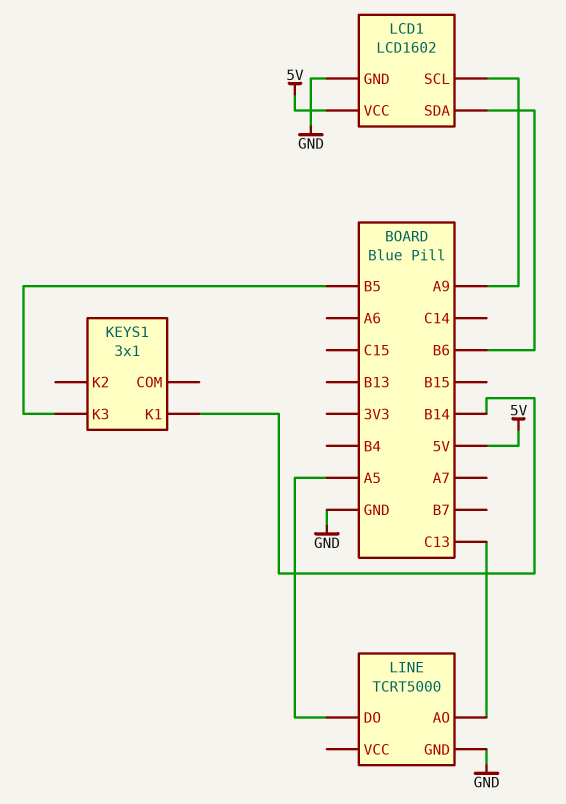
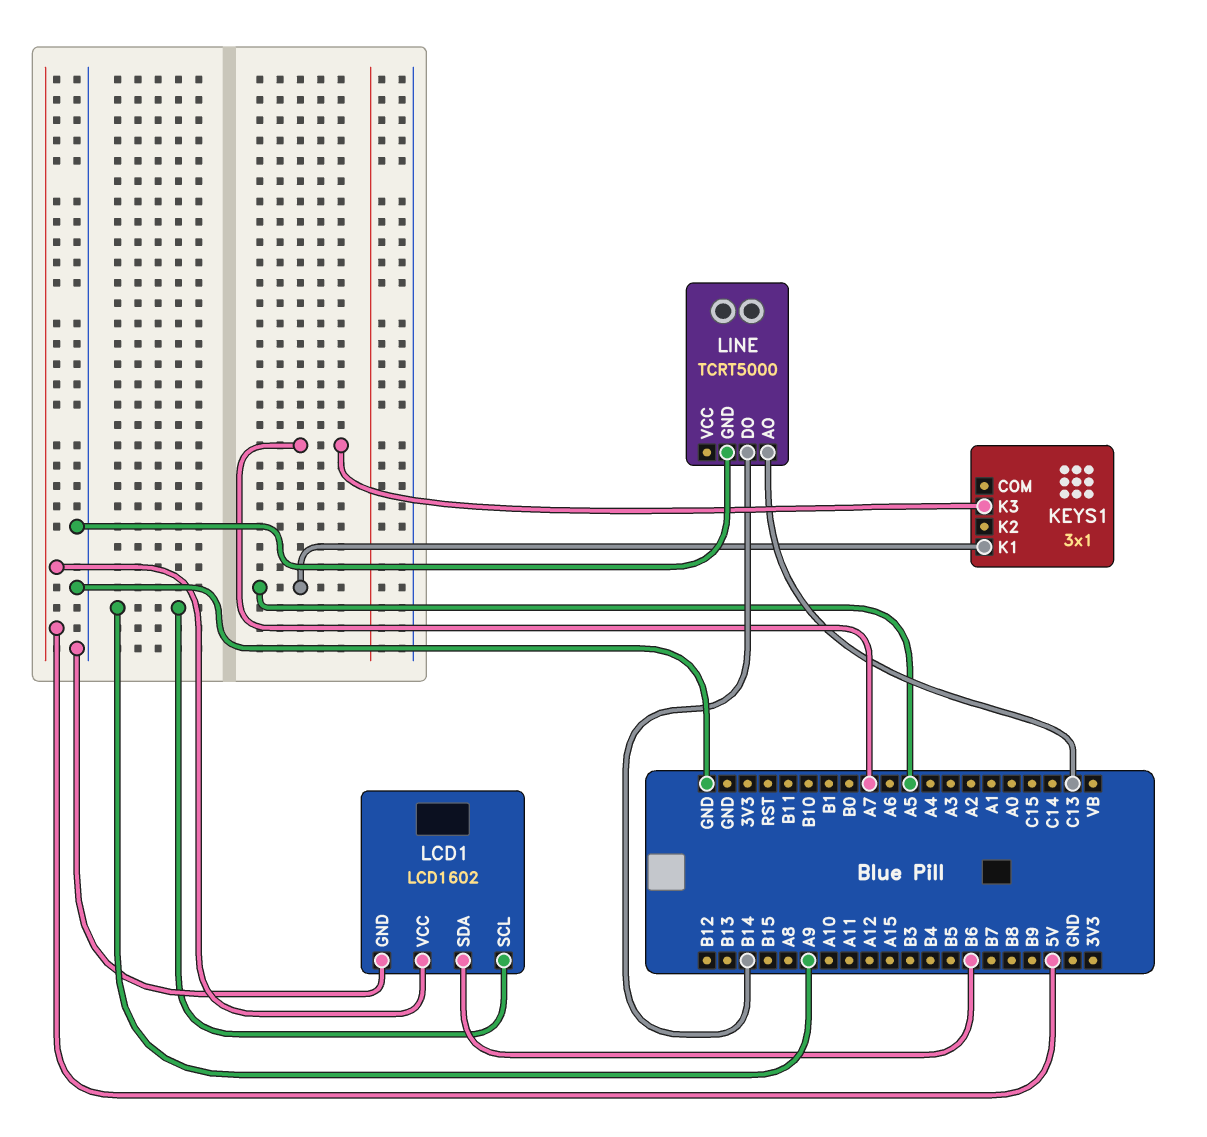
KEYS1 pin K1: B14 -> A5
KEYS1 pin K3: B5 -> A7
LINE pin DO: A5 -> B14

